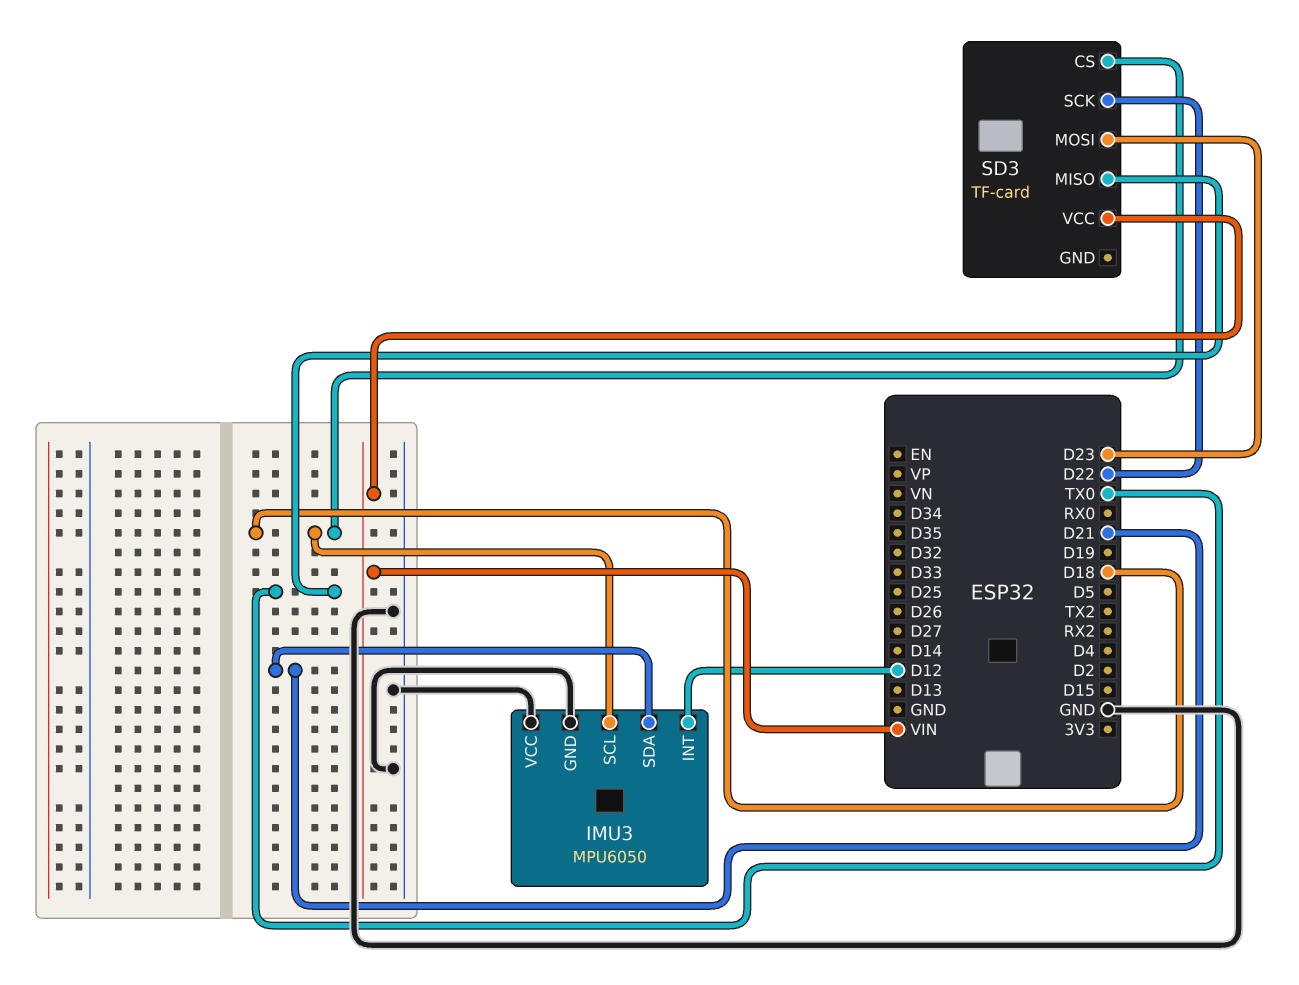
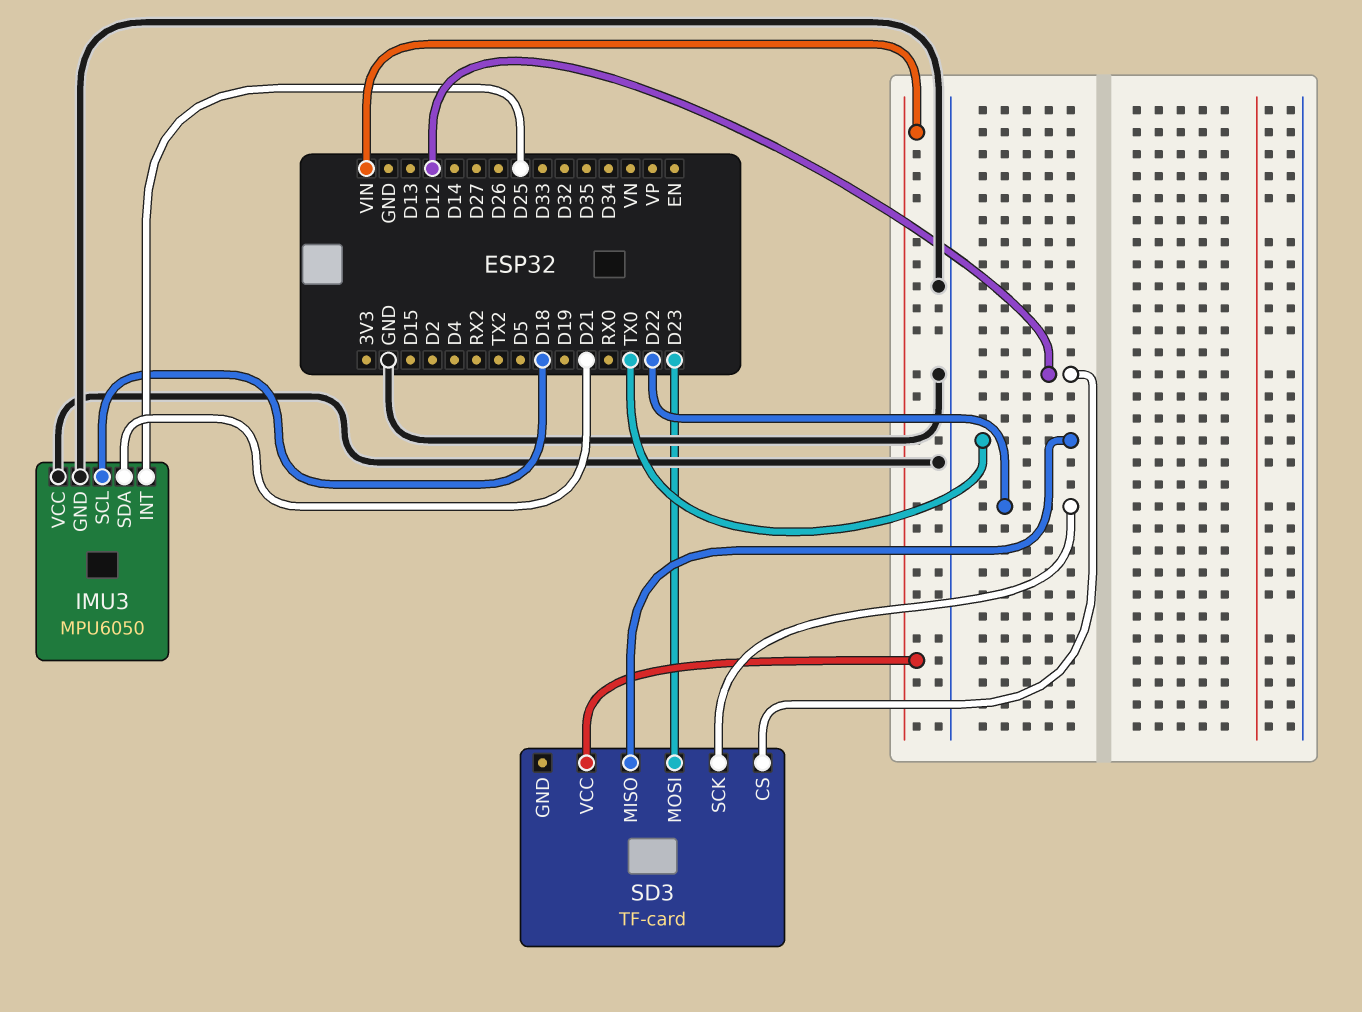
IMU3 pin INT: D12 -> D25
SD3 pin CS: D18 -> D12

